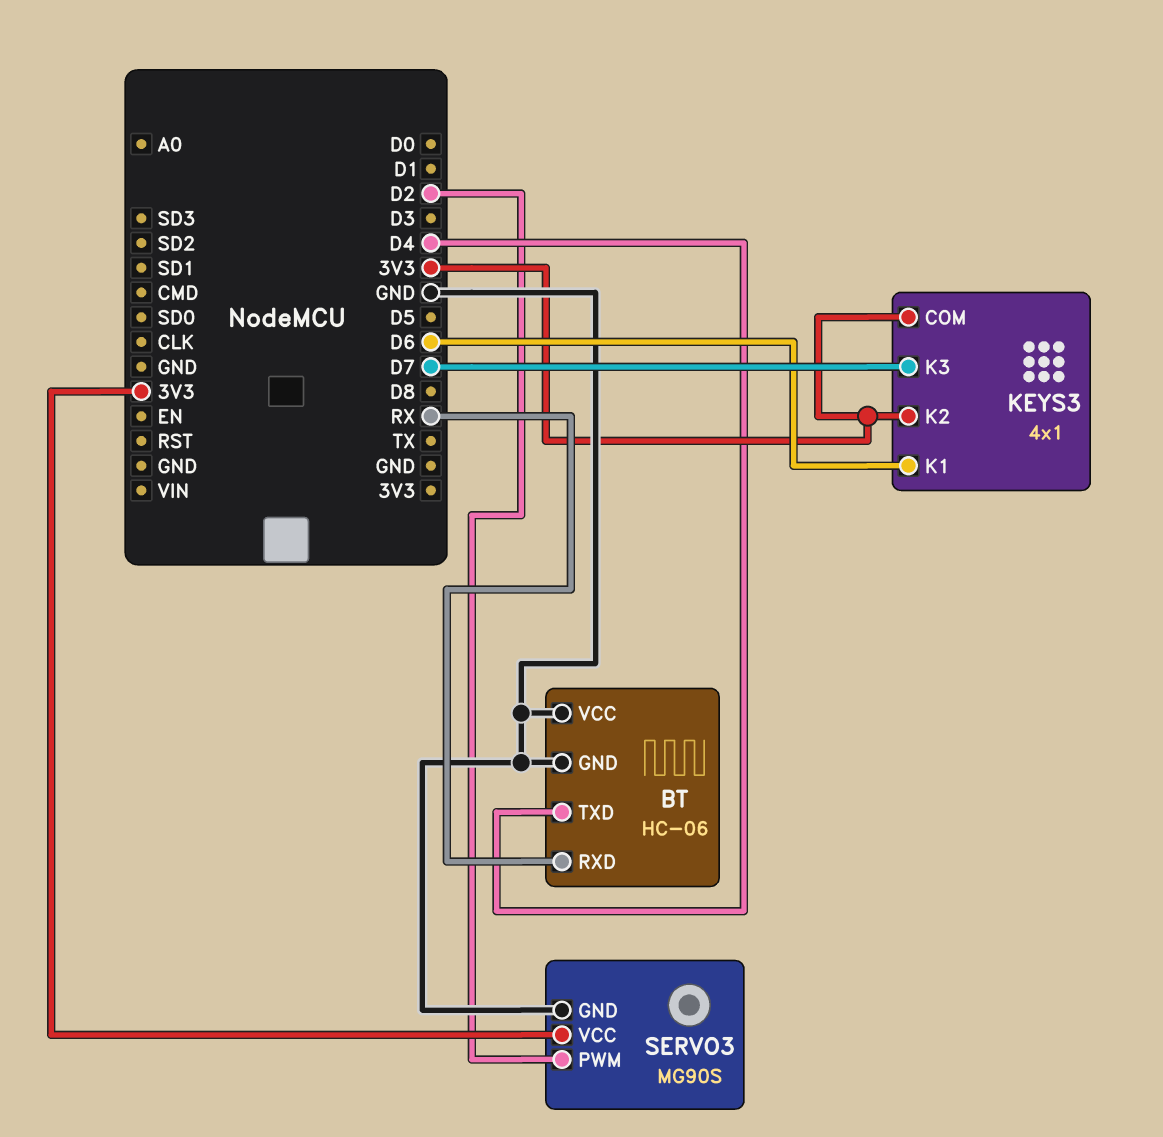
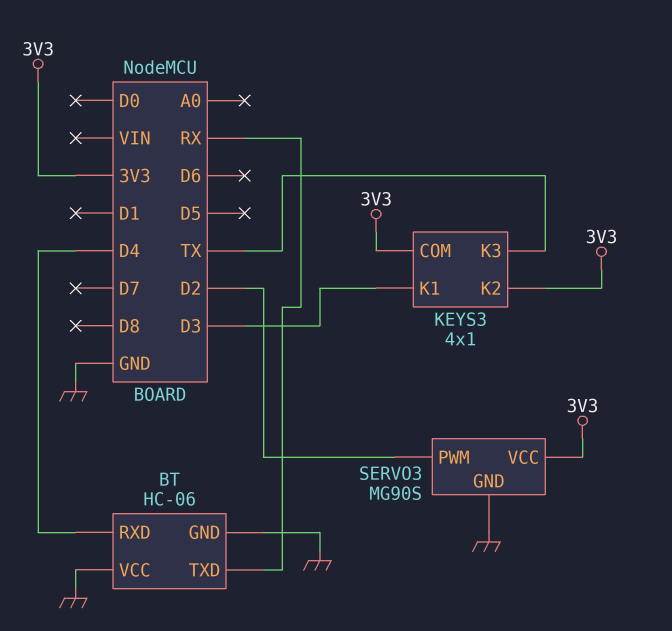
BT pin RXD: RX -> D4
BT pin TXD: D4 -> RX
KEYS3 pin K1: D6 -> D3
KEYS3 pin K3: D7 -> TX

